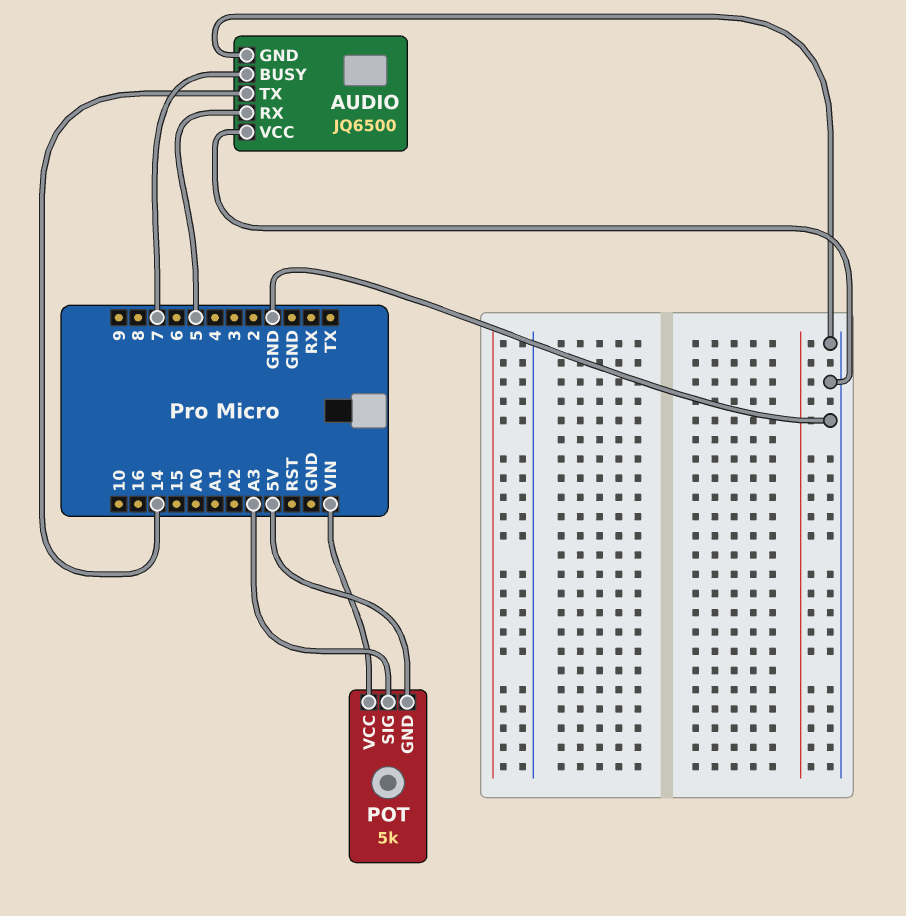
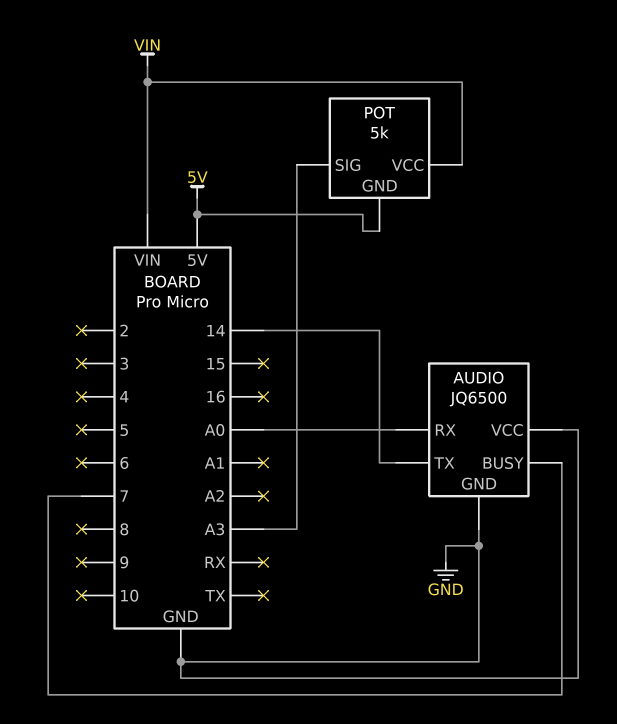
AUDIO pin RX: 5 -> A0

